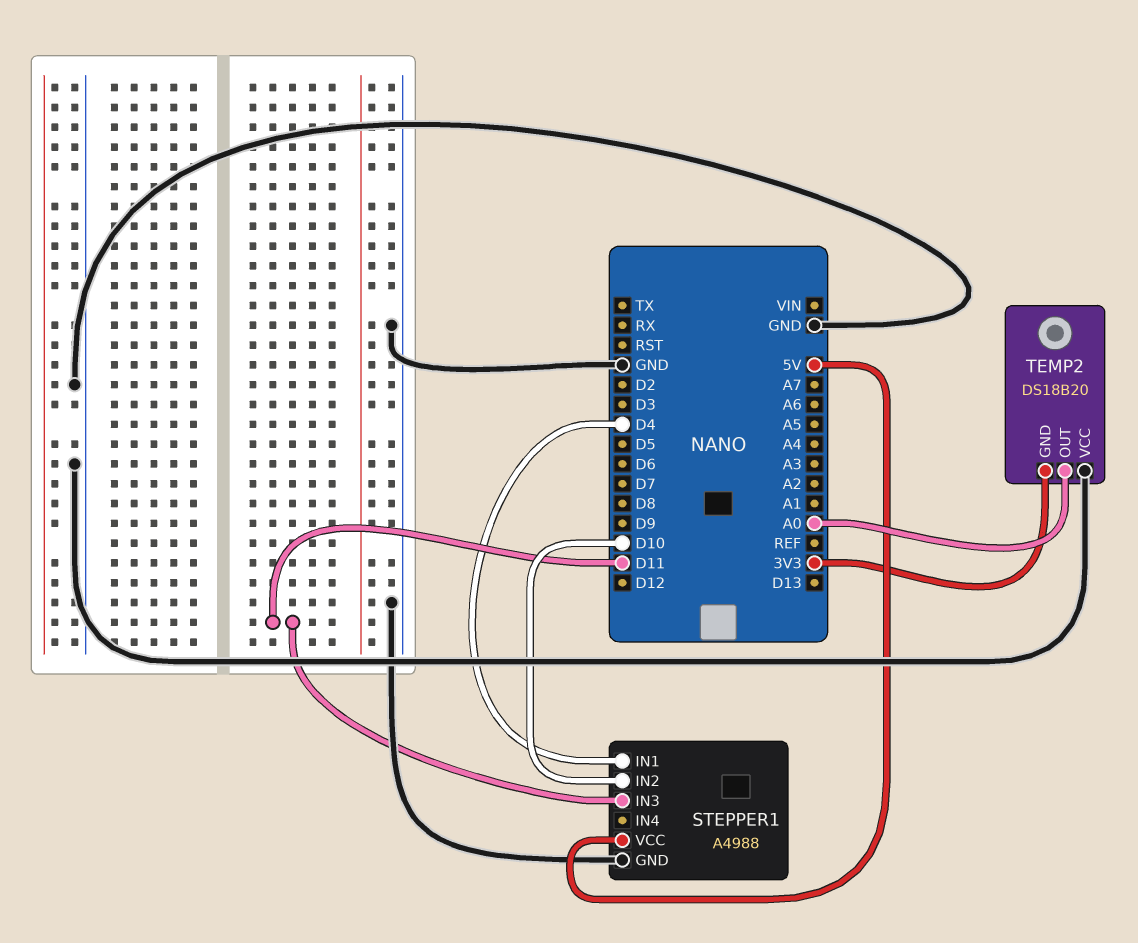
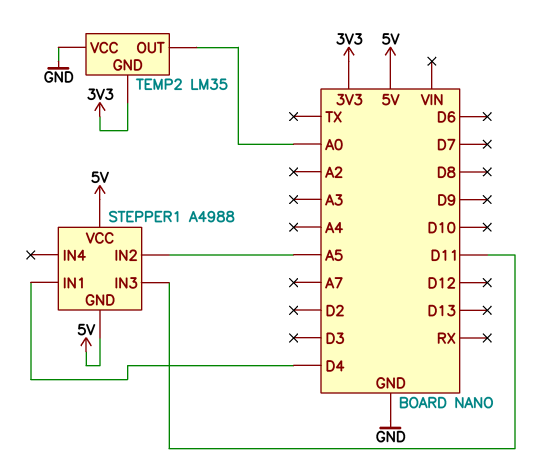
STEPPER1 pin GND: GND -> 5V
STEPPER1 pin IN2: D10 -> A5
TEMP2: DS18B20 -> LM35

